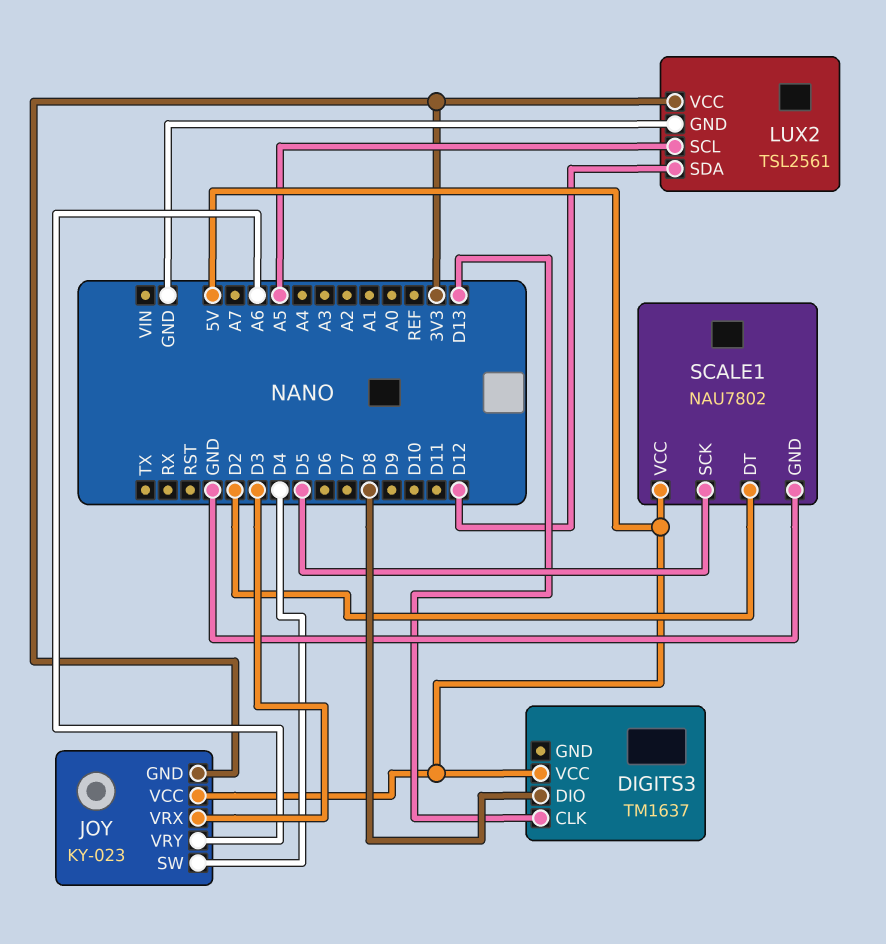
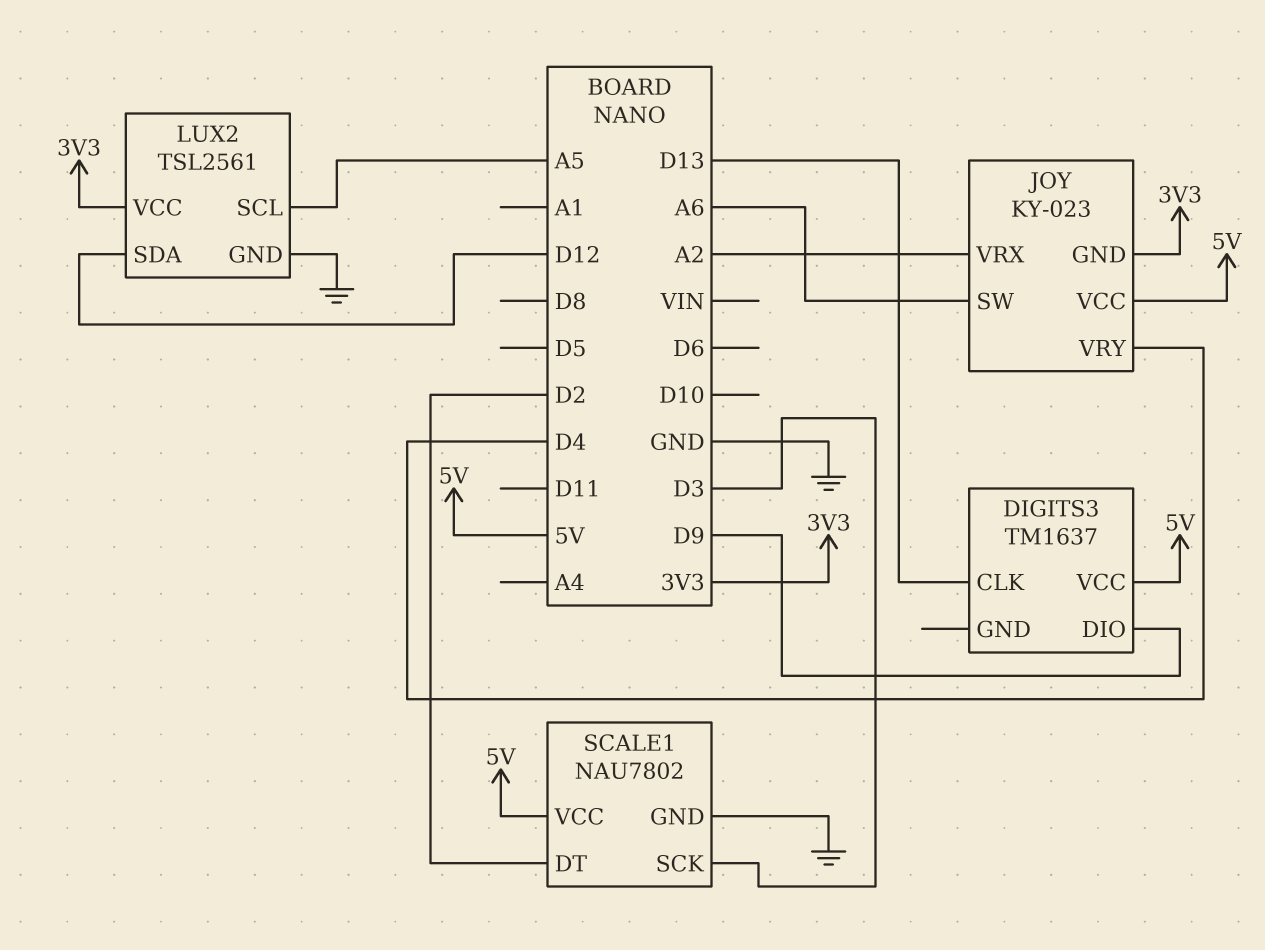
DIGITS3 pin DIO: D8 -> D9
JOY pin SW: D4 -> A6
JOY pin VRX: D3 -> A2
JOY pin VRY: A6 -> D4
SCALE1 pin SCK: D5 -> D3

